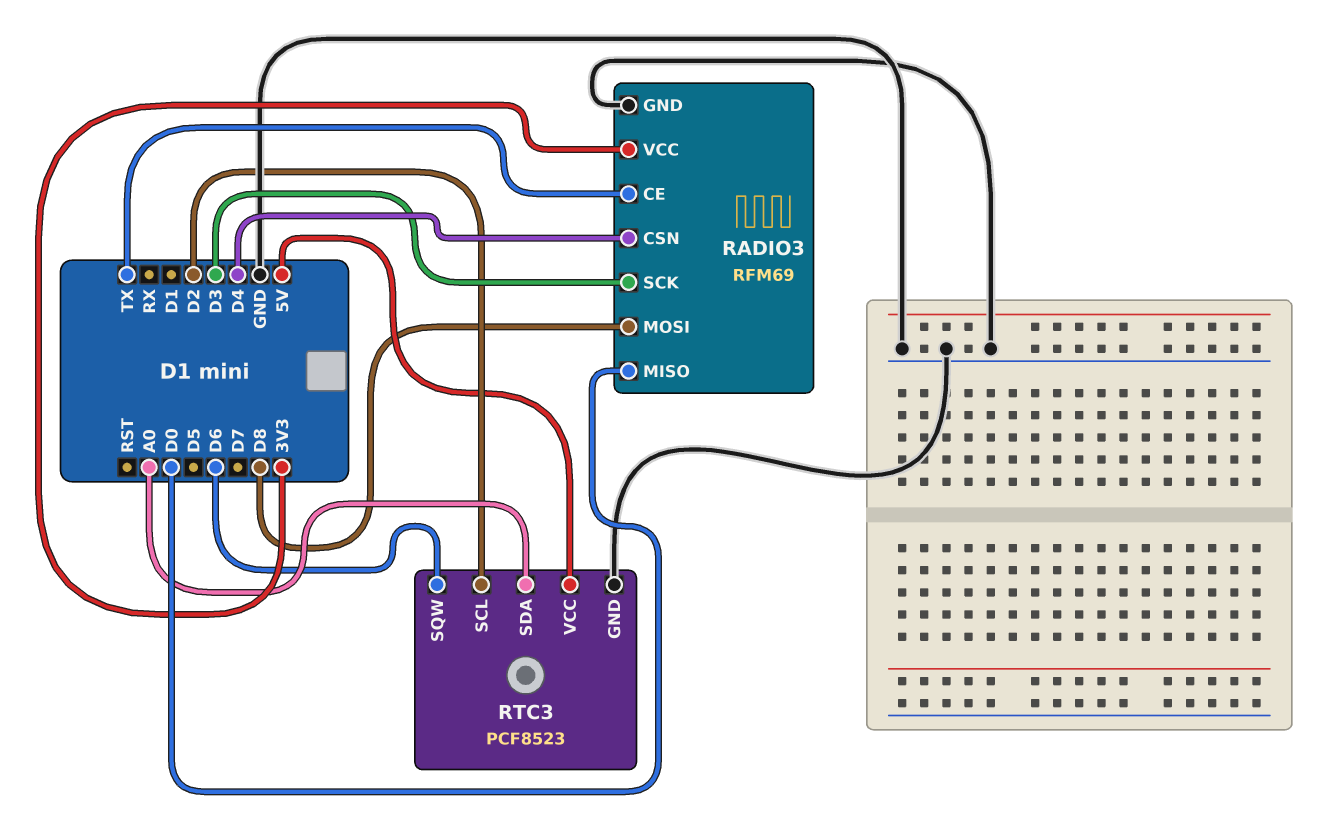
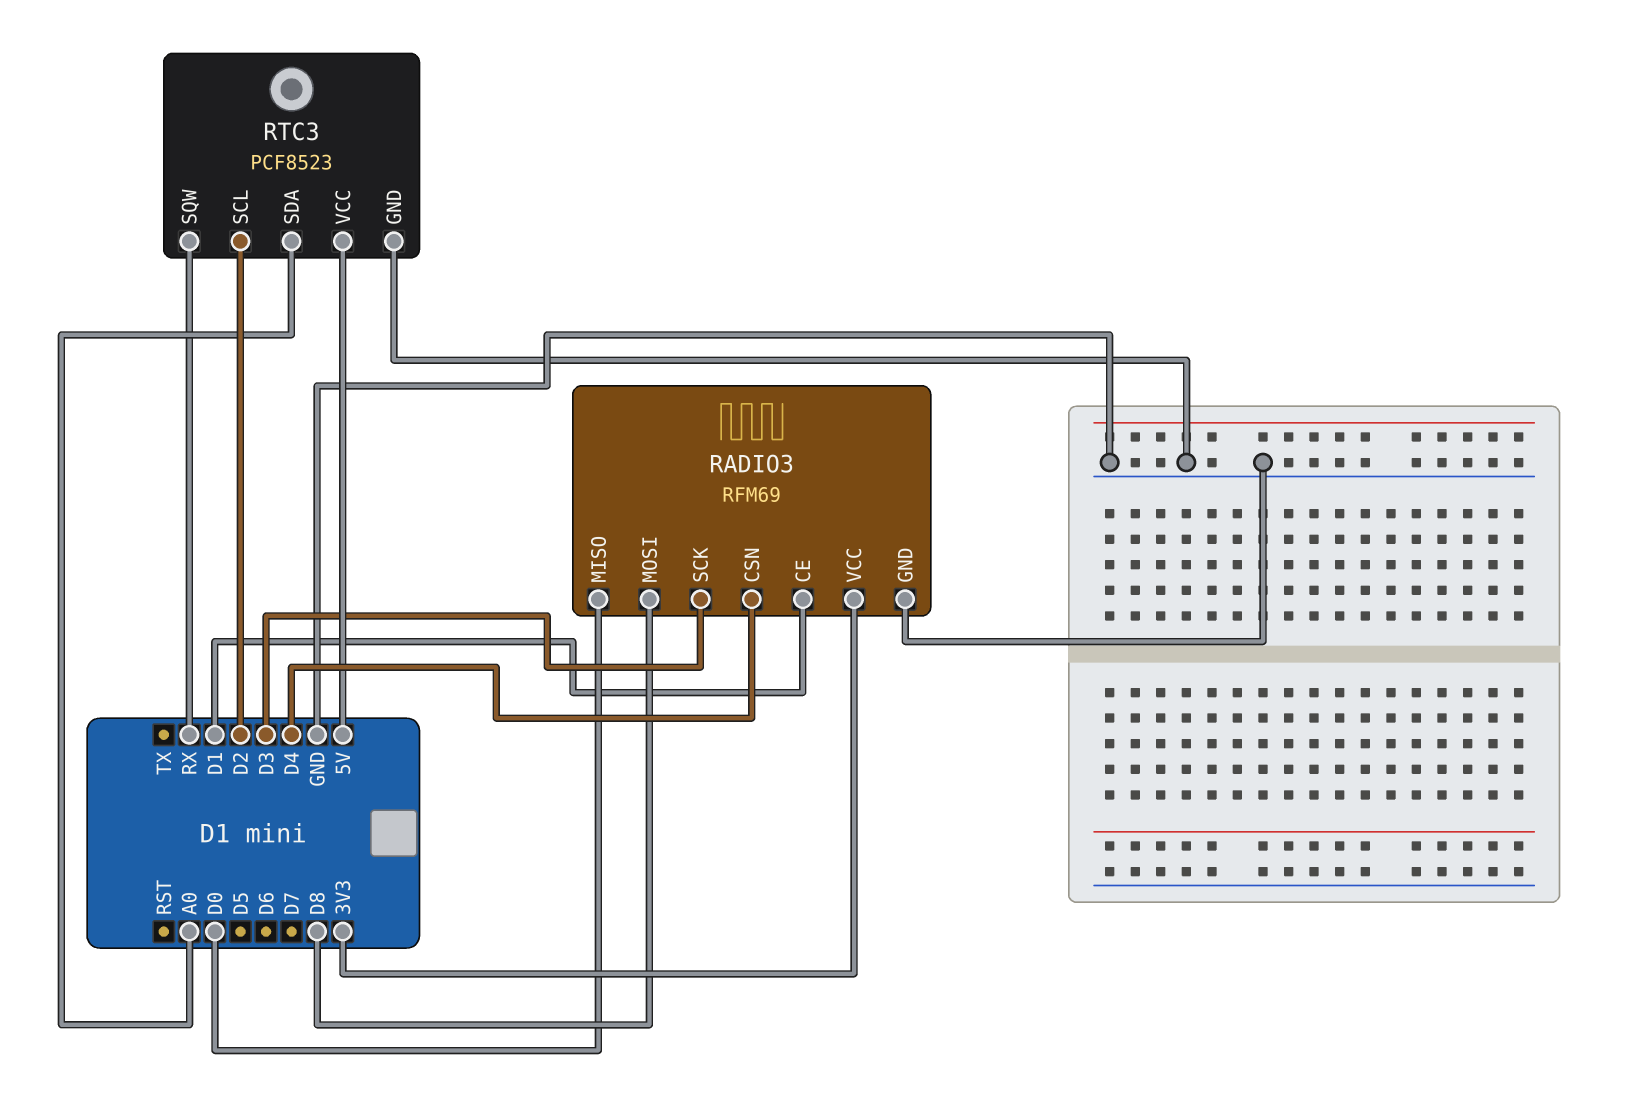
RADIO3 pin CE: TX -> D1
RTC3 pin SQW: D6 -> RX

